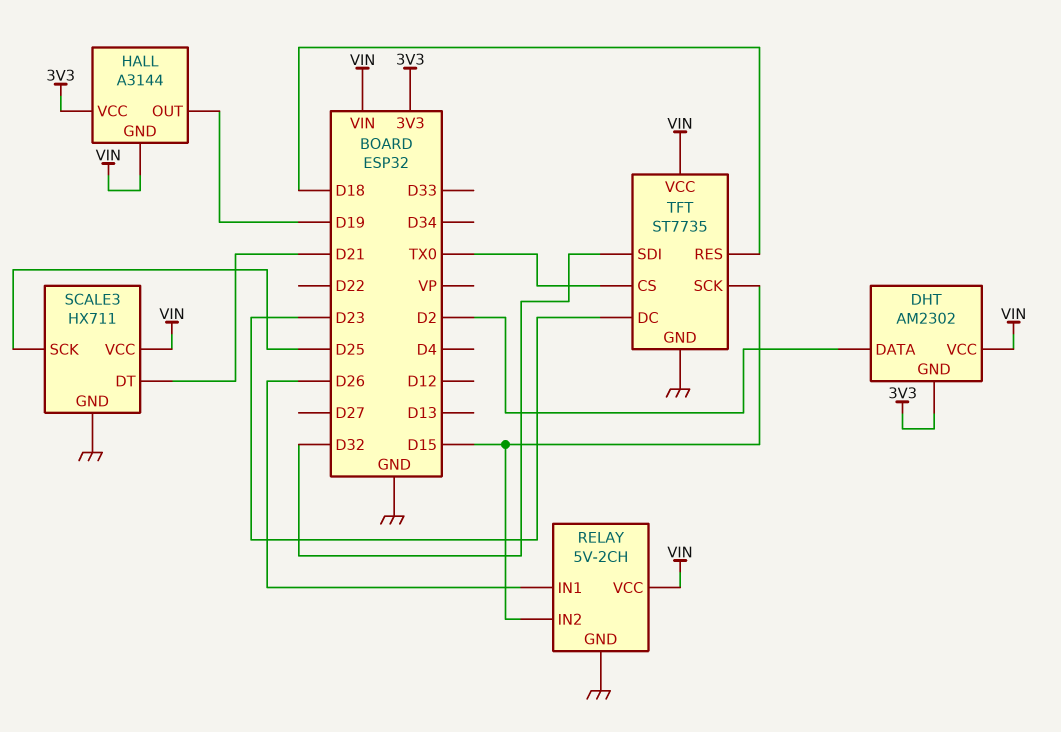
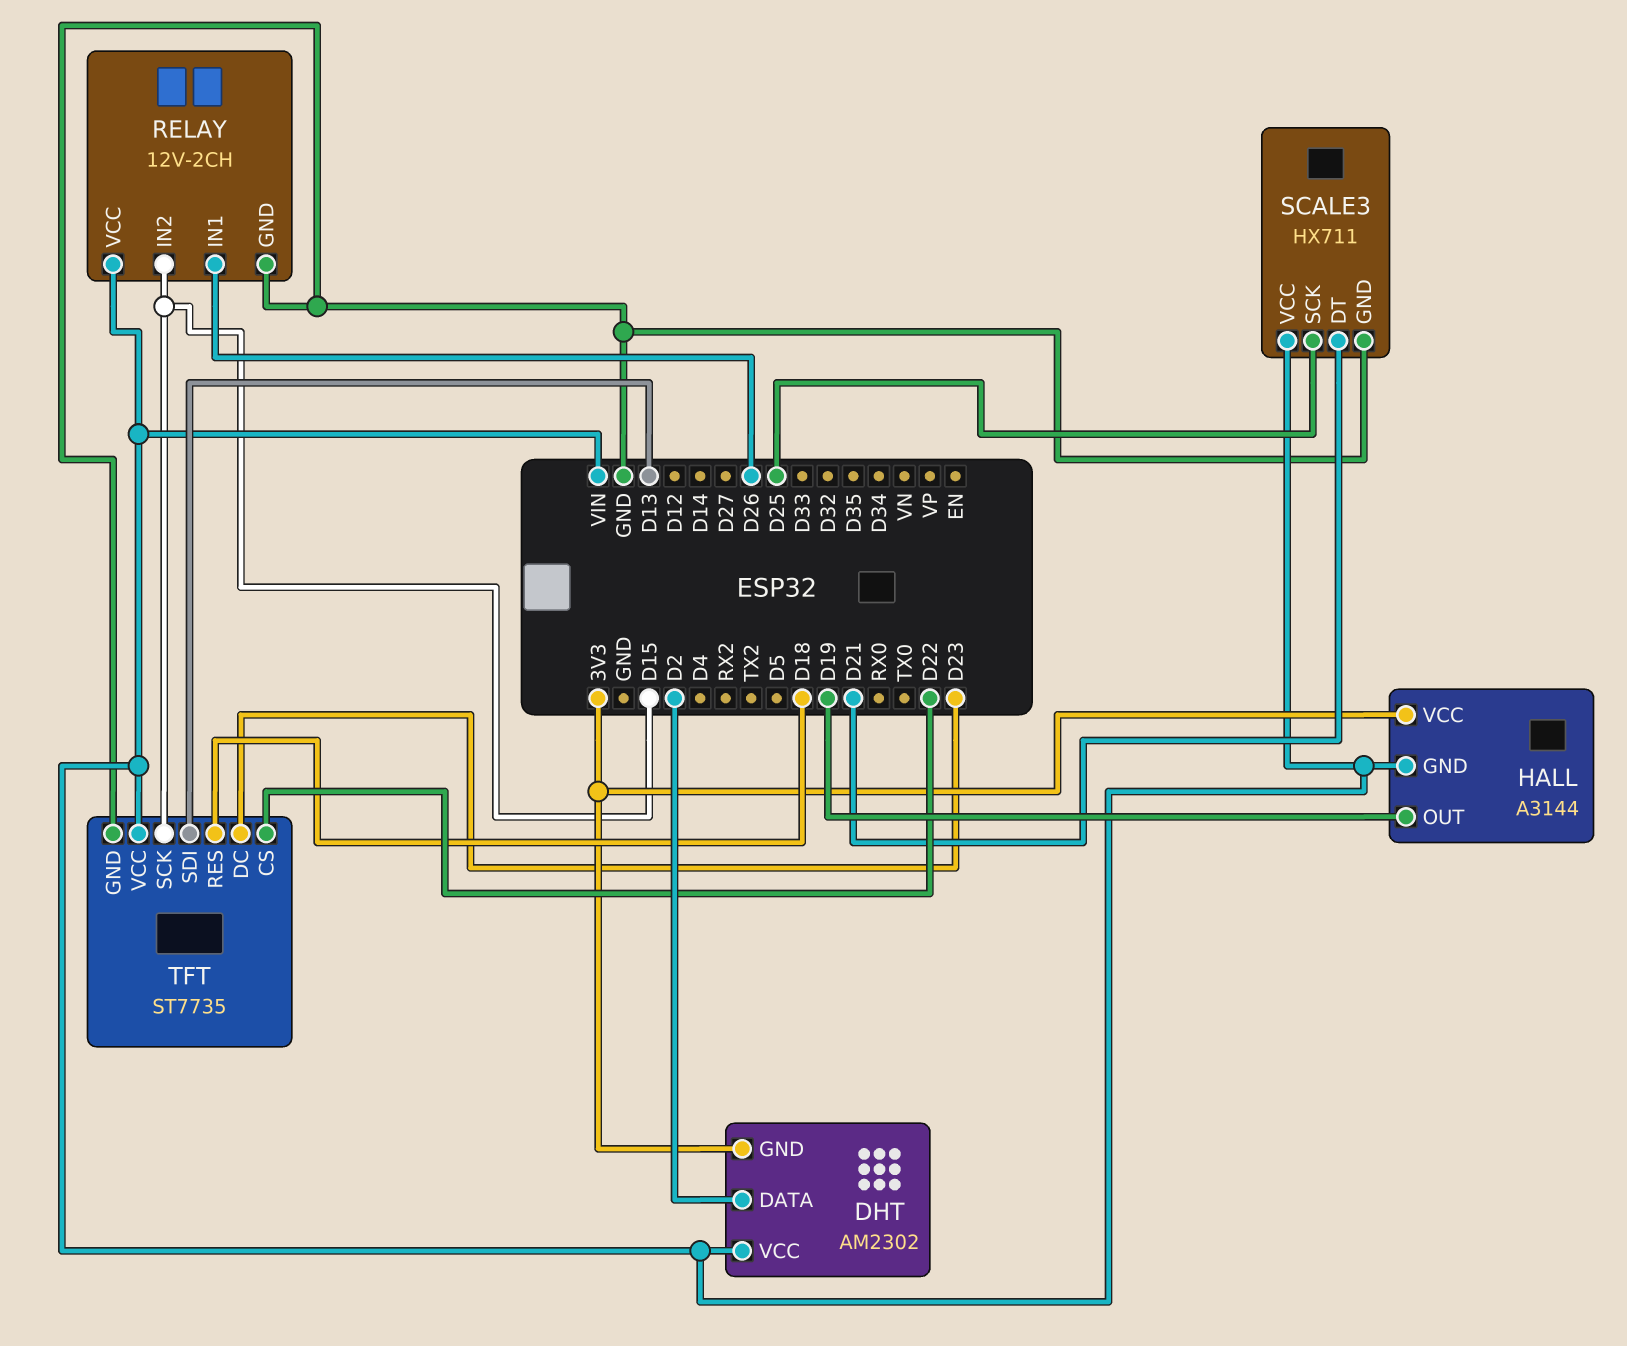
RELAY: 5V-2CH -> 12V-2CH
TFT pin CS: TX0 -> D22
TFT pin SDI: D32 -> D13

